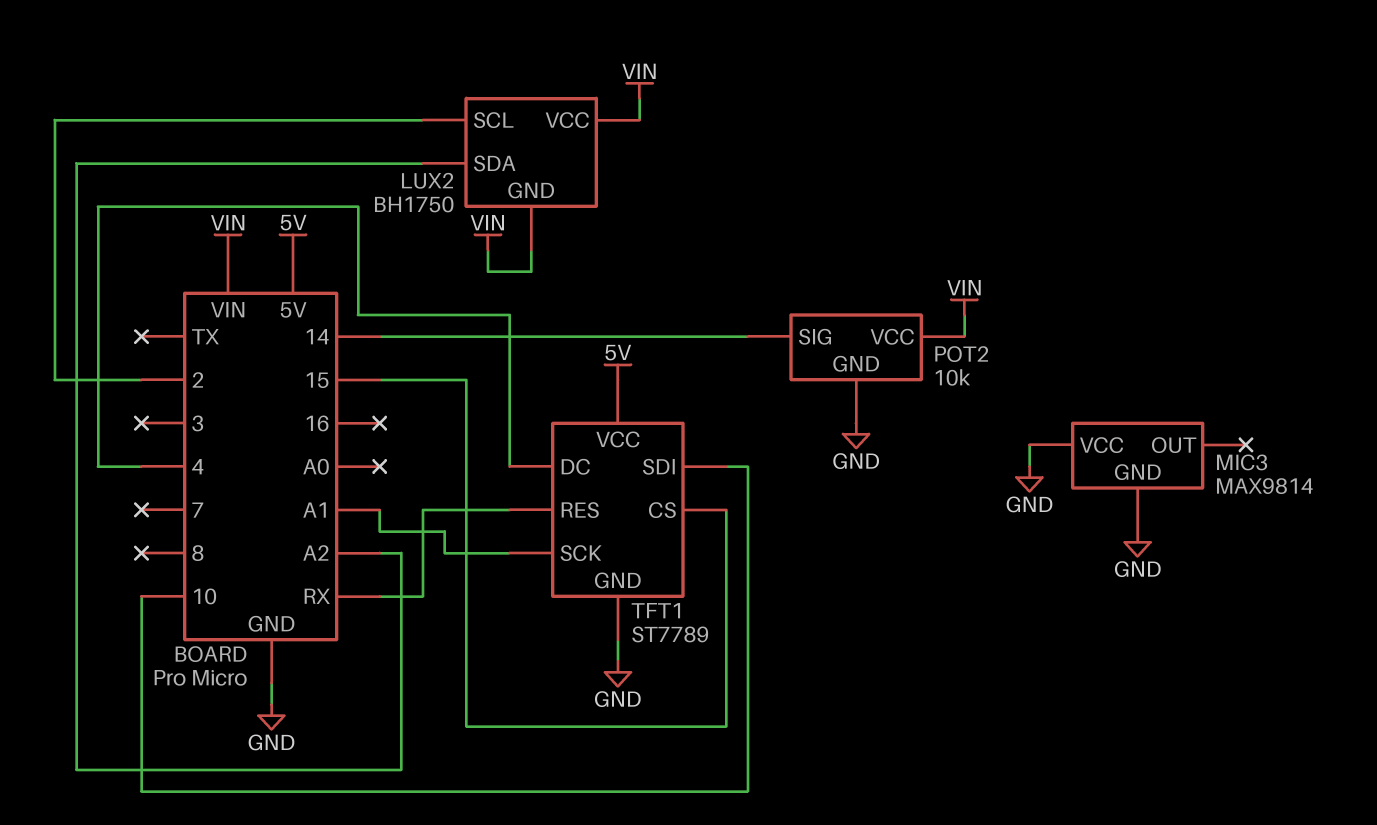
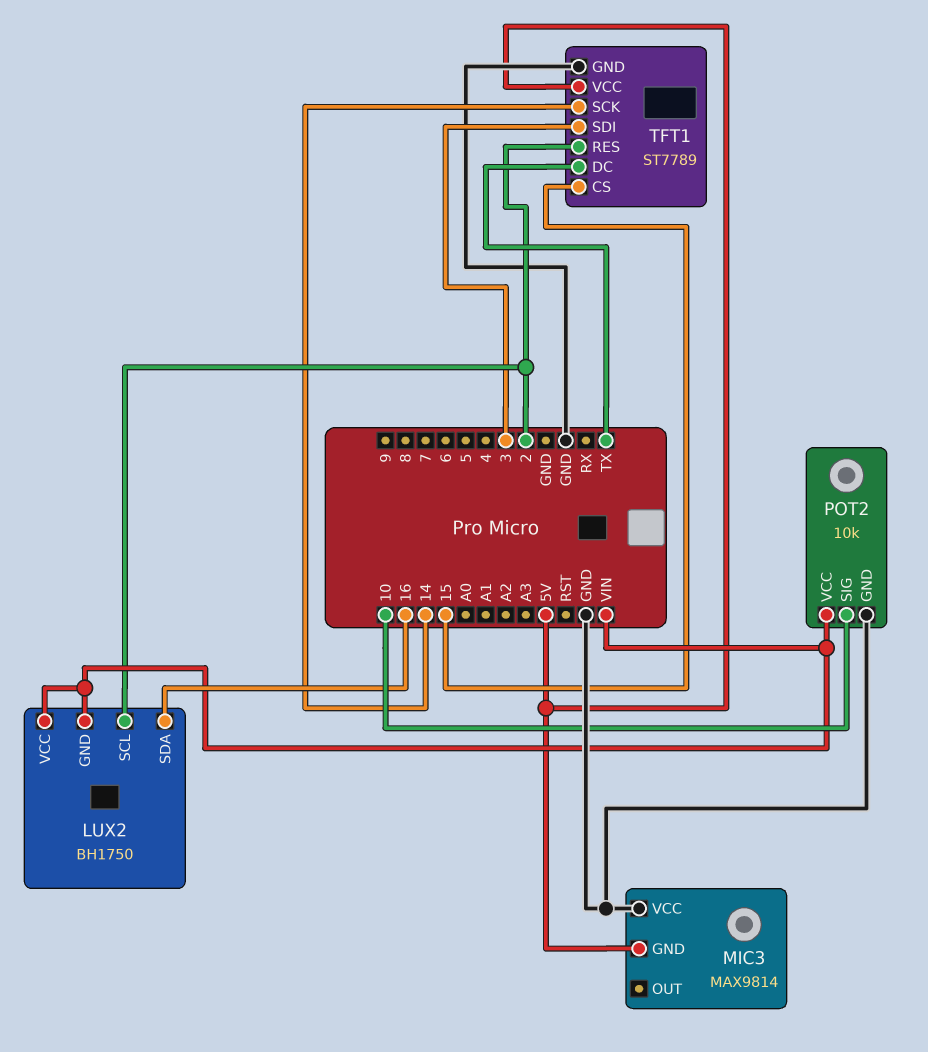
LUX2 pin SDA: A2 -> 16
MIC3 pin GND: GND -> 5V
POT2 pin SIG: 14 -> 10
TFT1 pin DC: 4 -> TX
TFT1 pin RES: RX -> 2
TFT1 pin SCK: A1 -> 14
TFT1 pin SDI: 10 -> 3

